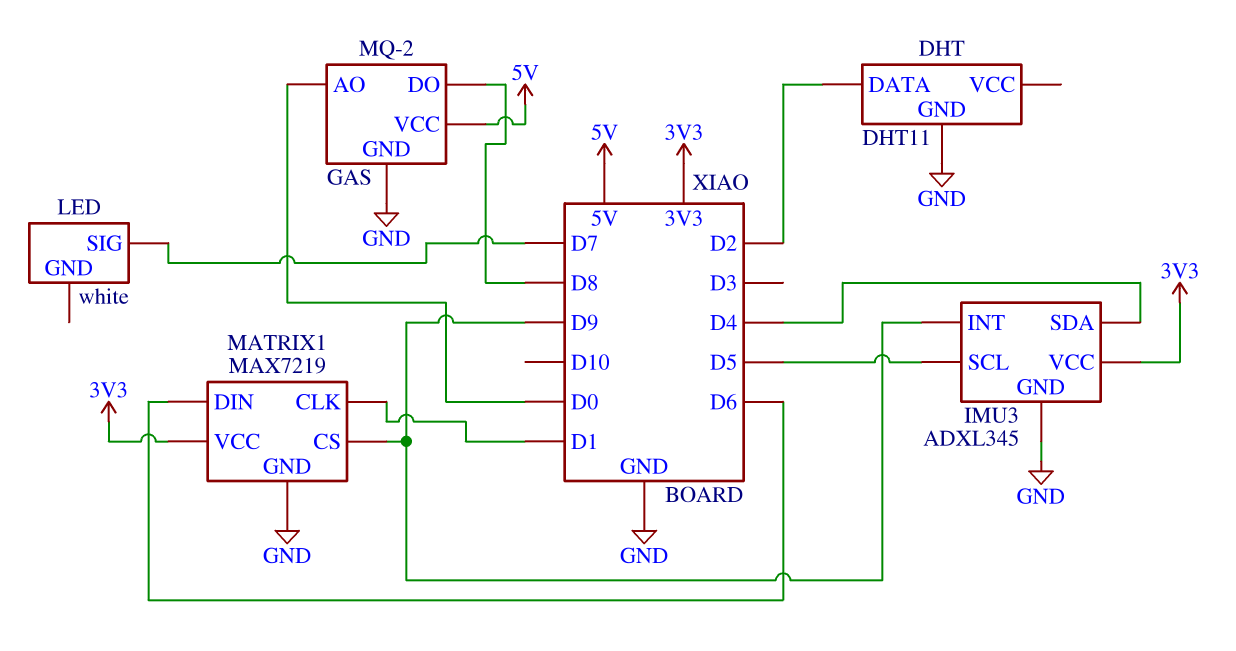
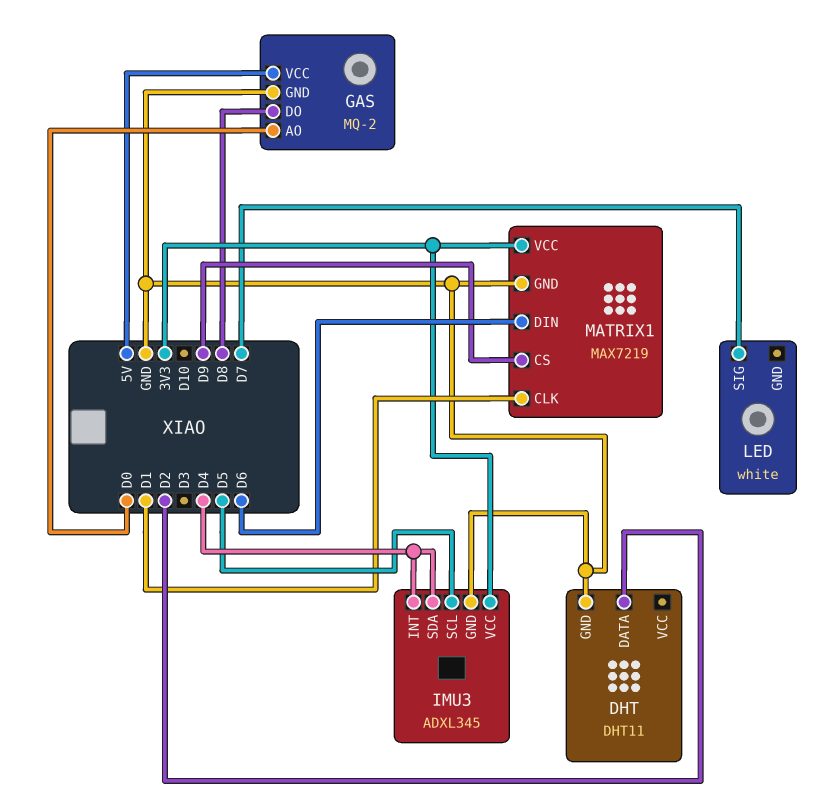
IMU3 pin INT: D9 -> D4

